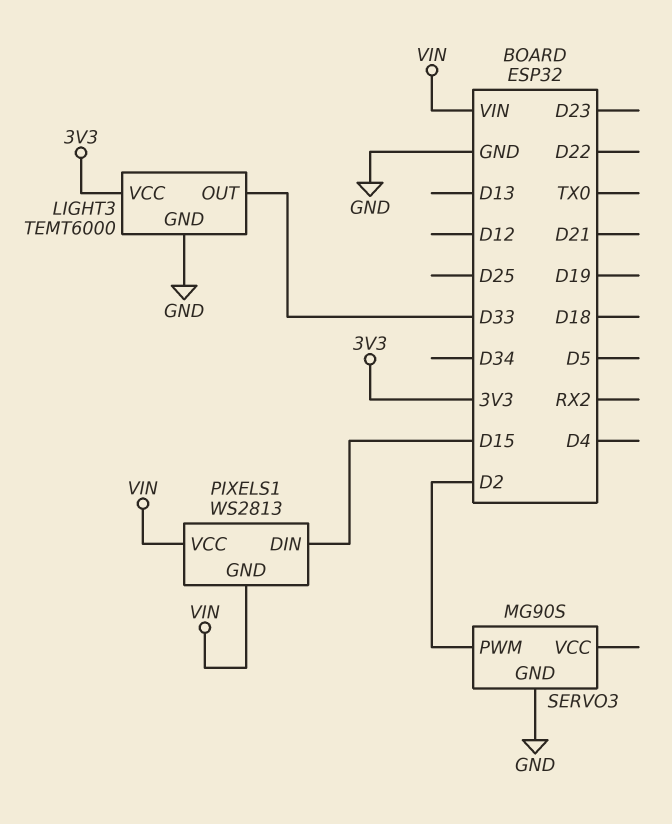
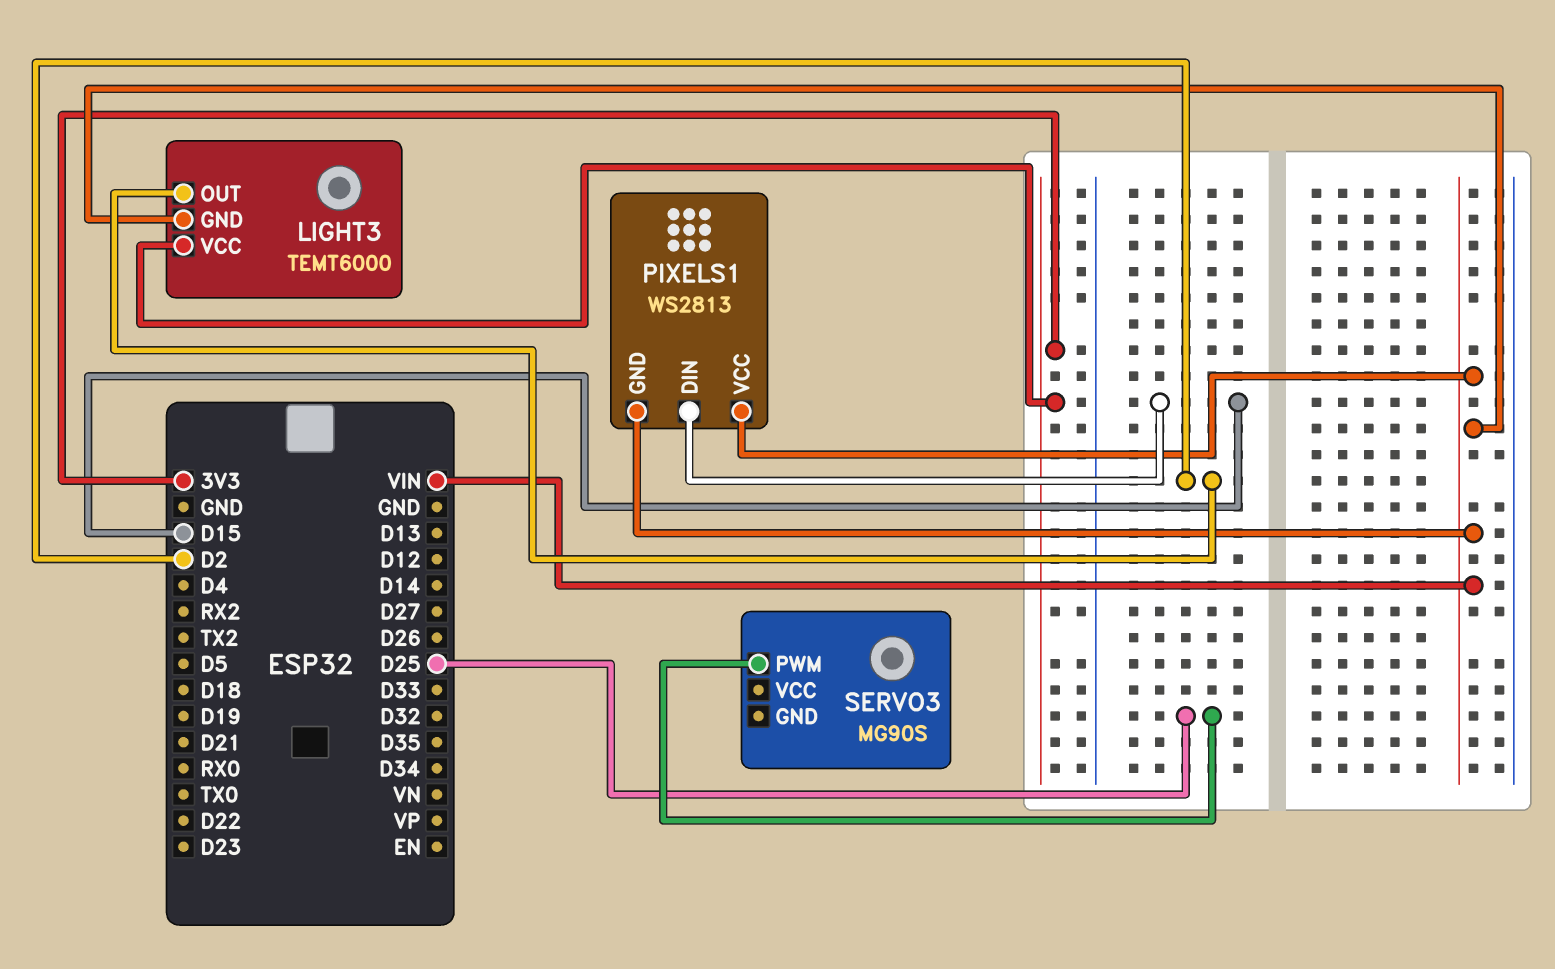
LIGHT3 pin GND: GND -> VIN
LIGHT3 pin OUT: D33 -> D2
SERVO3 pin GND: GND -> none
SERVO3 pin PWM: D2 -> D25

